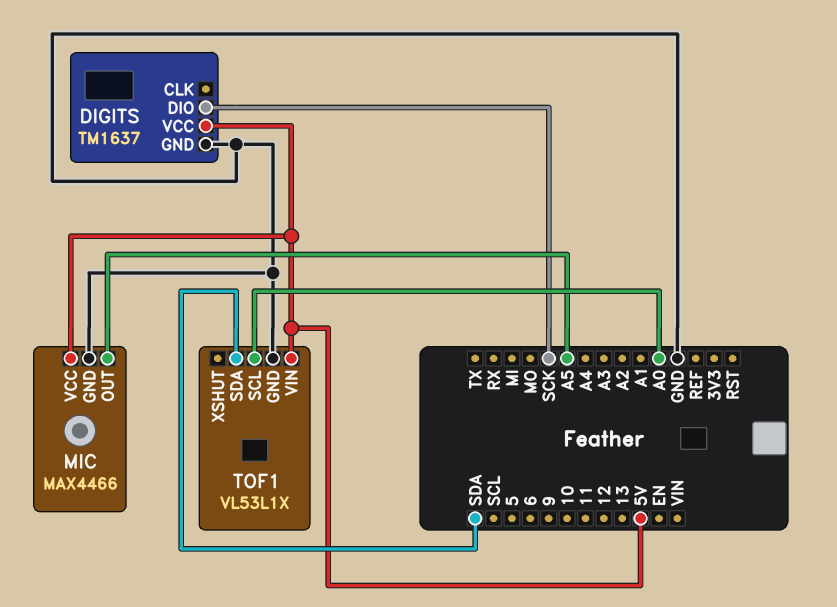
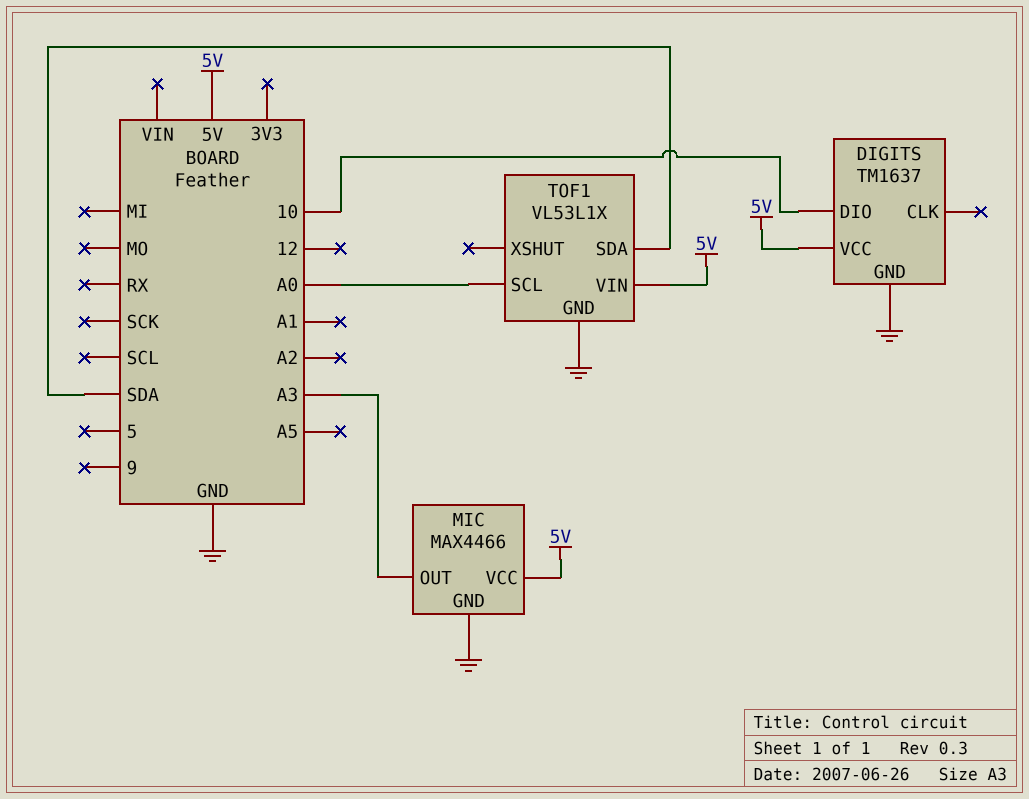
DIGITS pin DIO: SCK -> 10
MIC pin OUT: A5 -> A3

